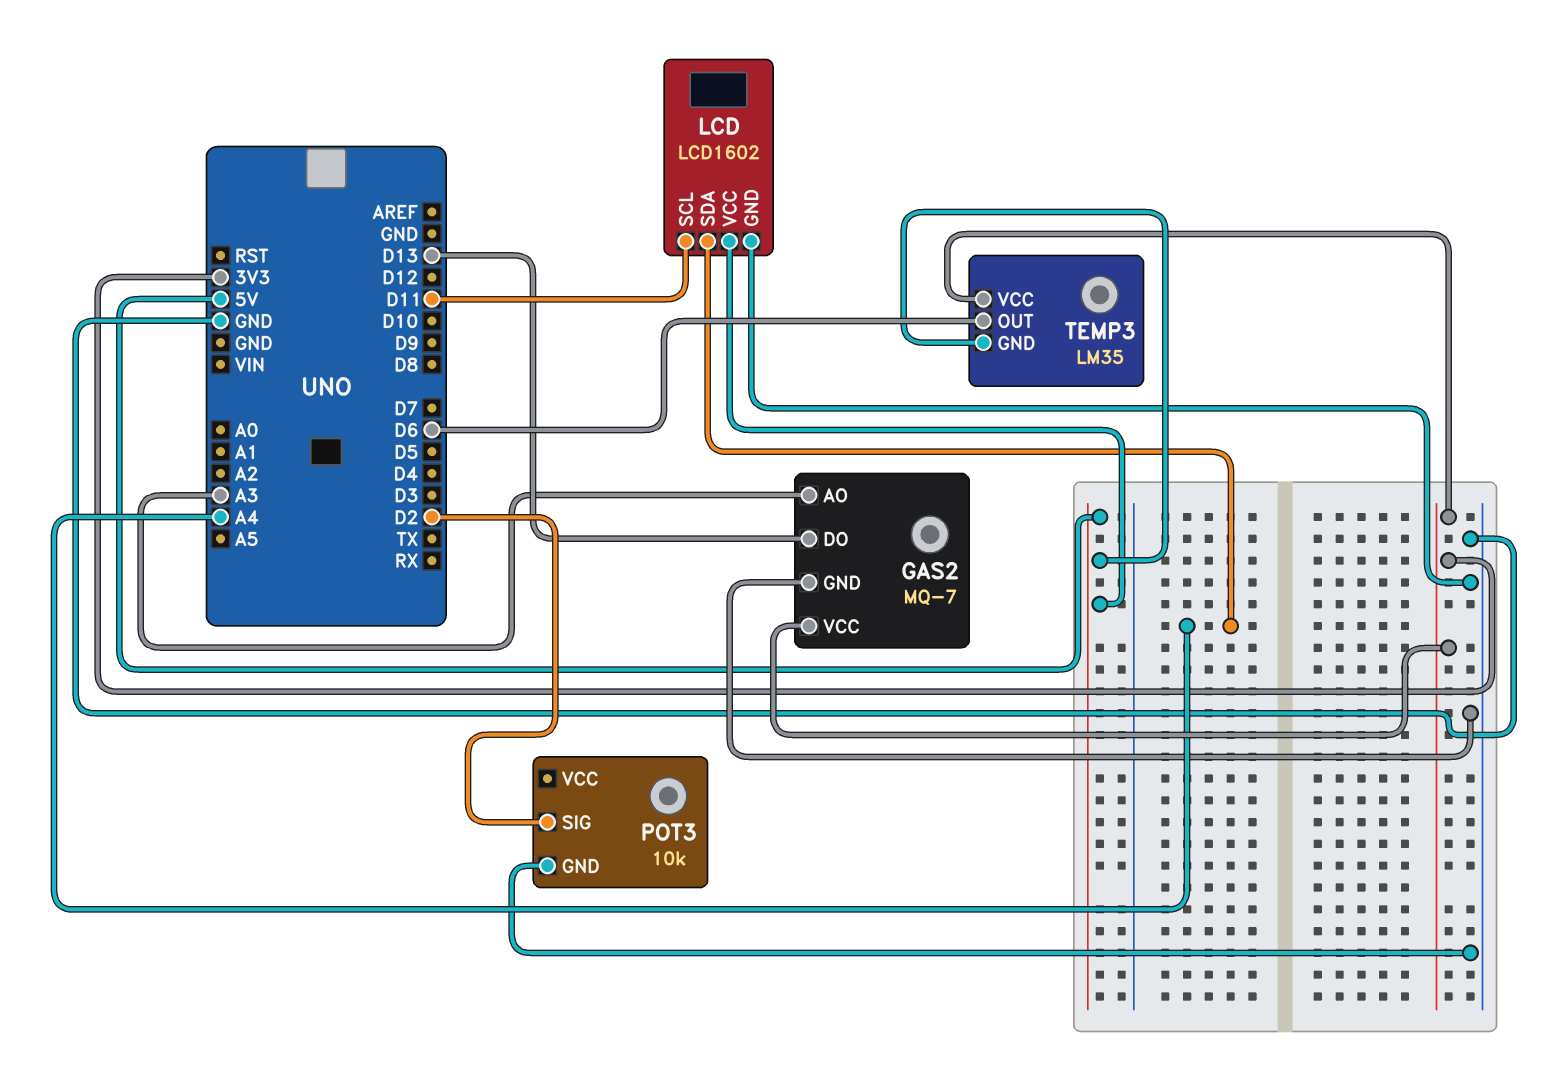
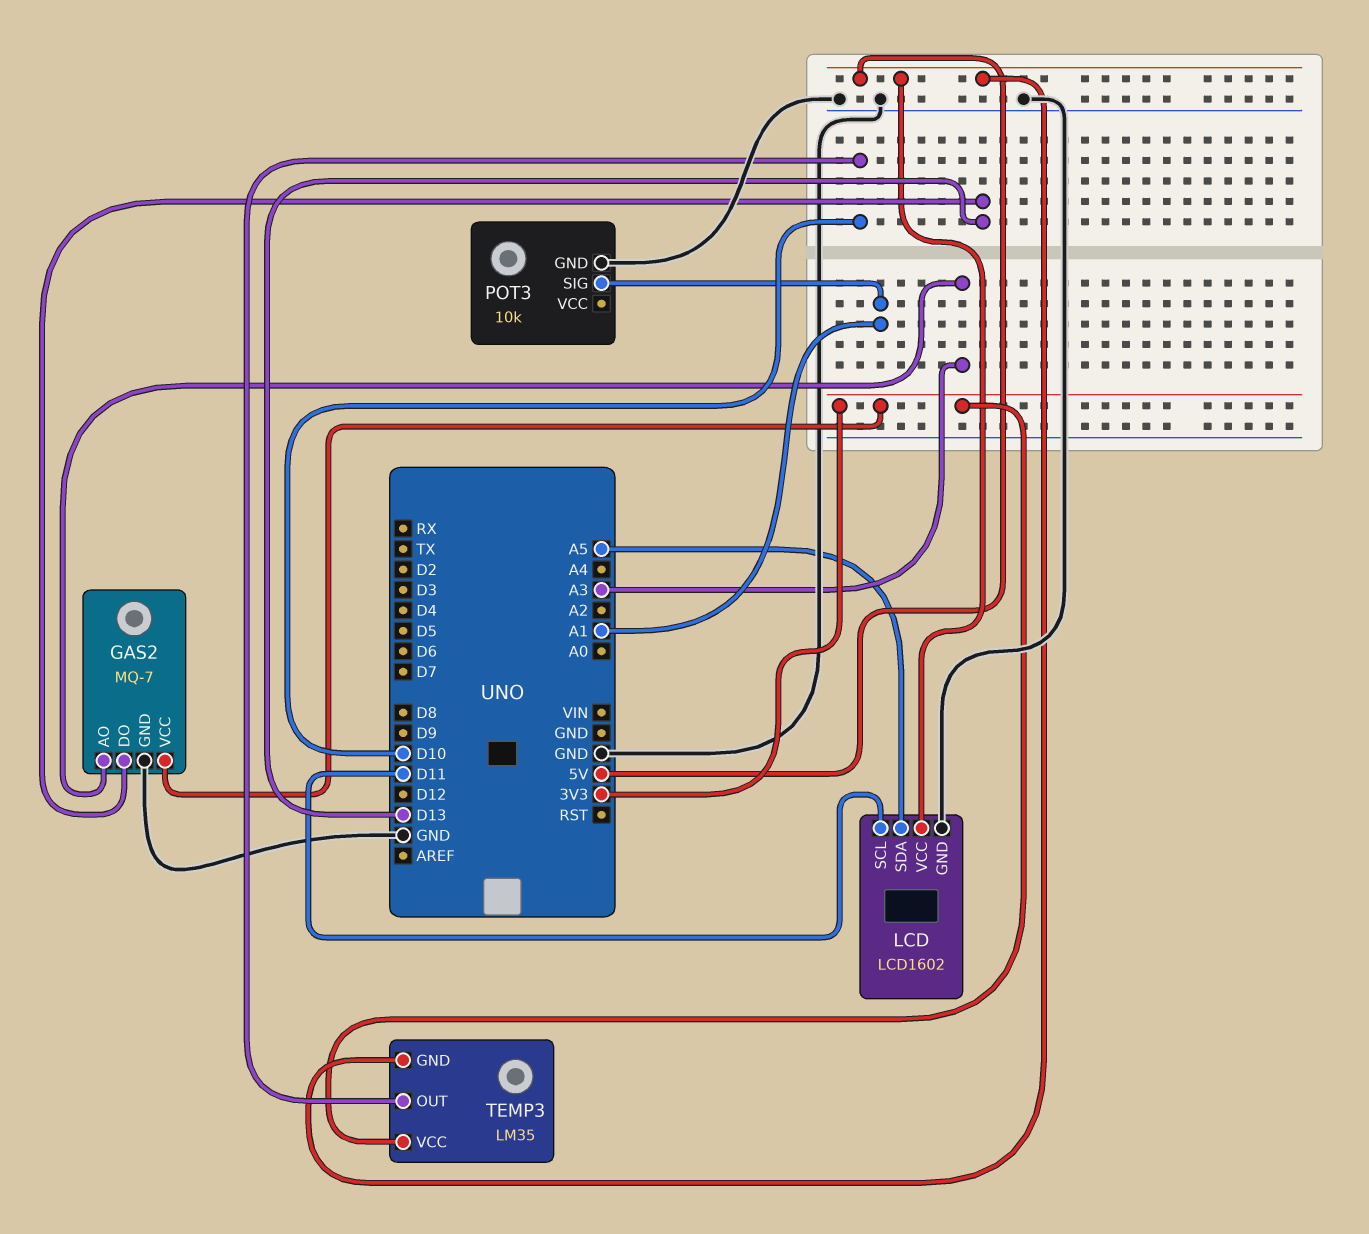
LCD pin SDA: A4 -> A5
POT3 pin SIG: D2 -> A1
TEMP3 pin OUT: D6 -> D10

